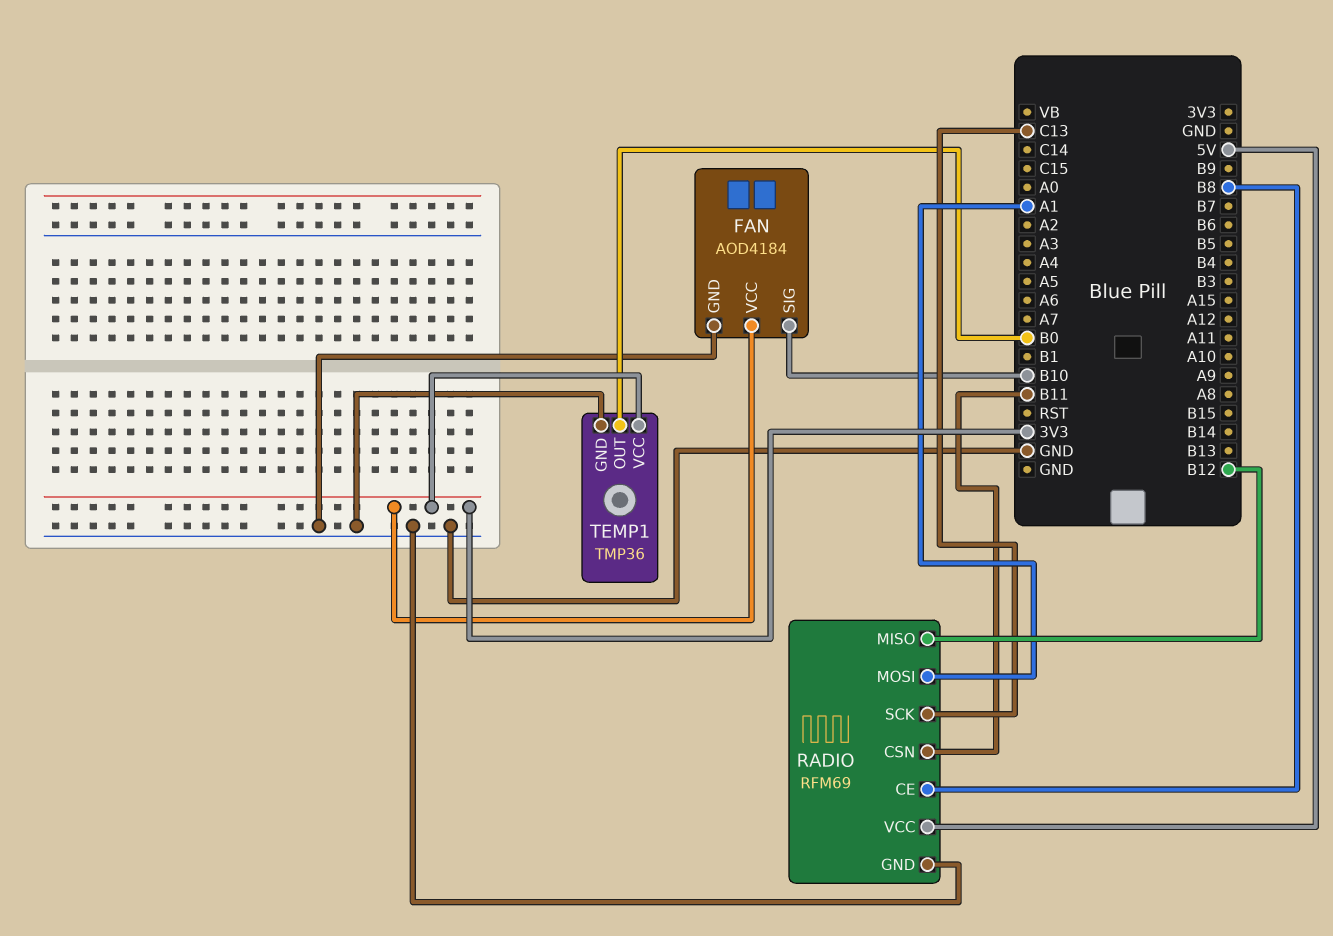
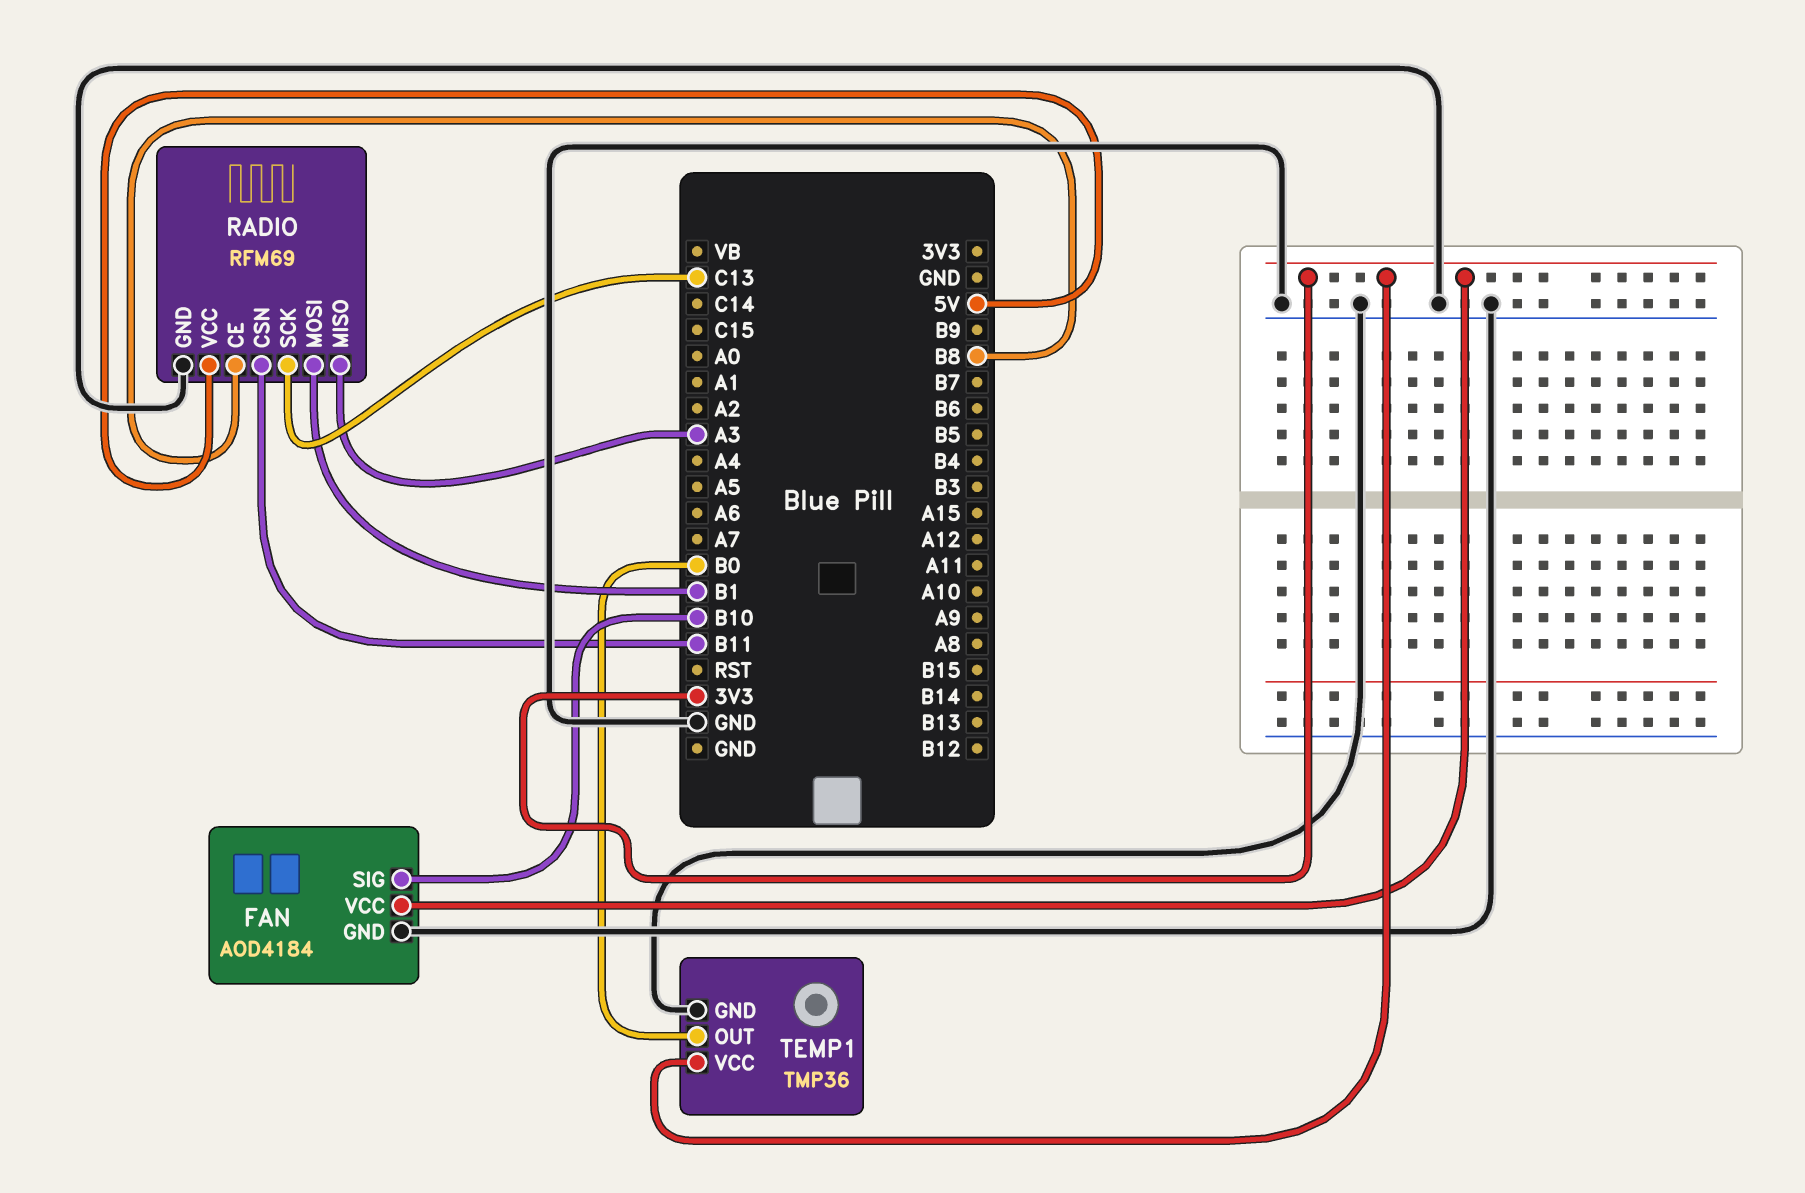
RADIO pin MISO: B12 -> A3
RADIO pin MOSI: A1 -> B1

